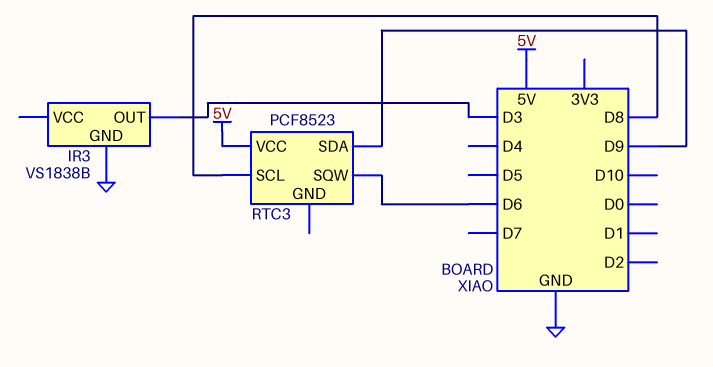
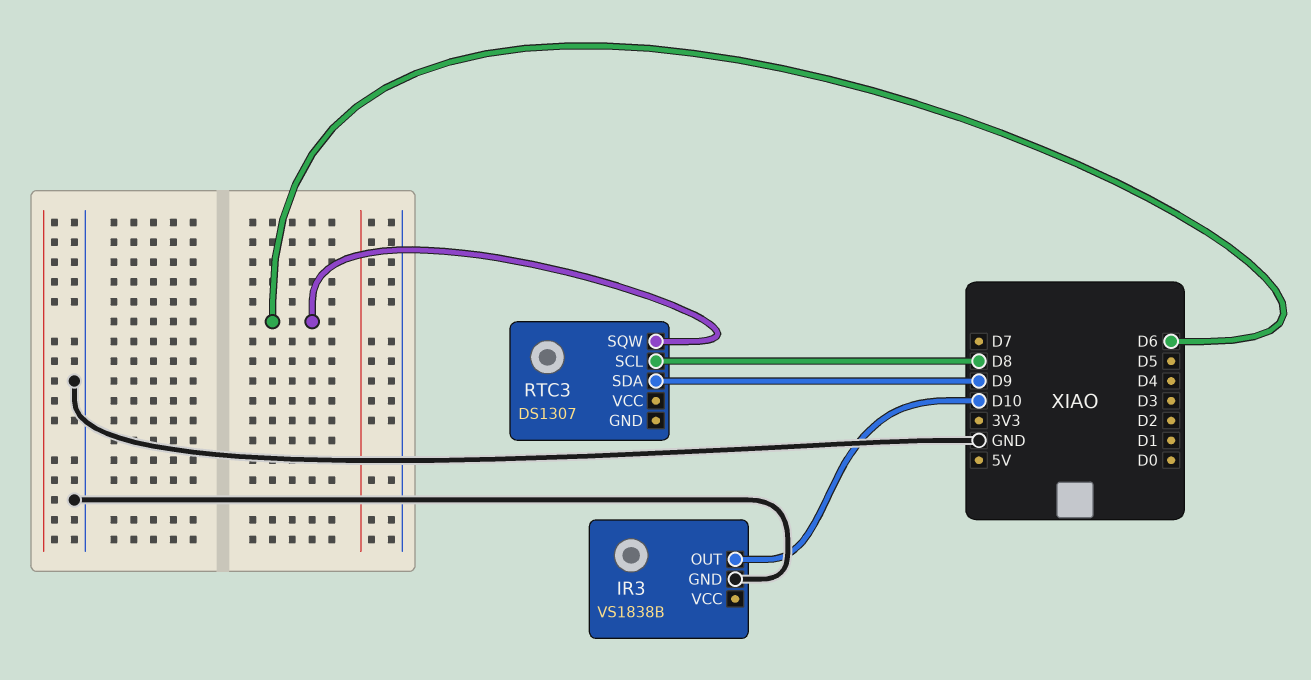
IR3 pin OUT: D3 -> D10
RTC3: PCF8523 -> DS1307
RTC3 pin VCC: 5V -> none

